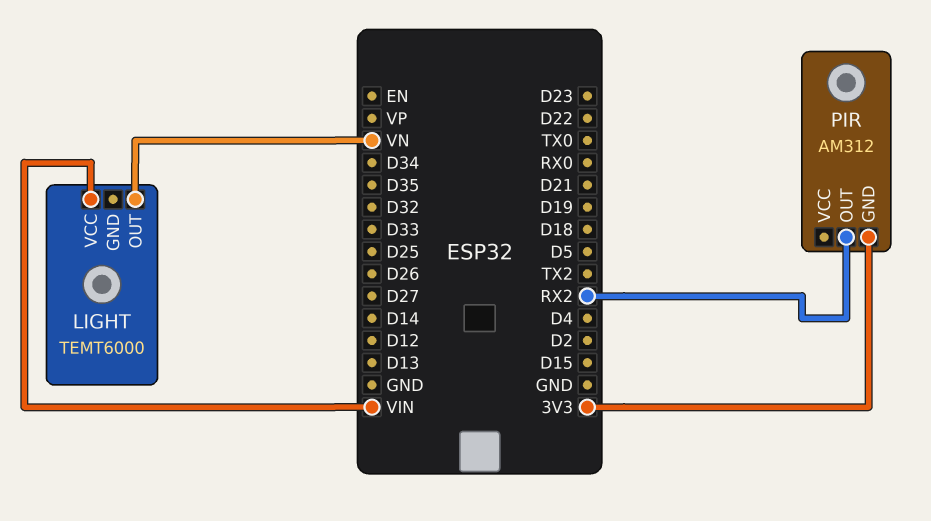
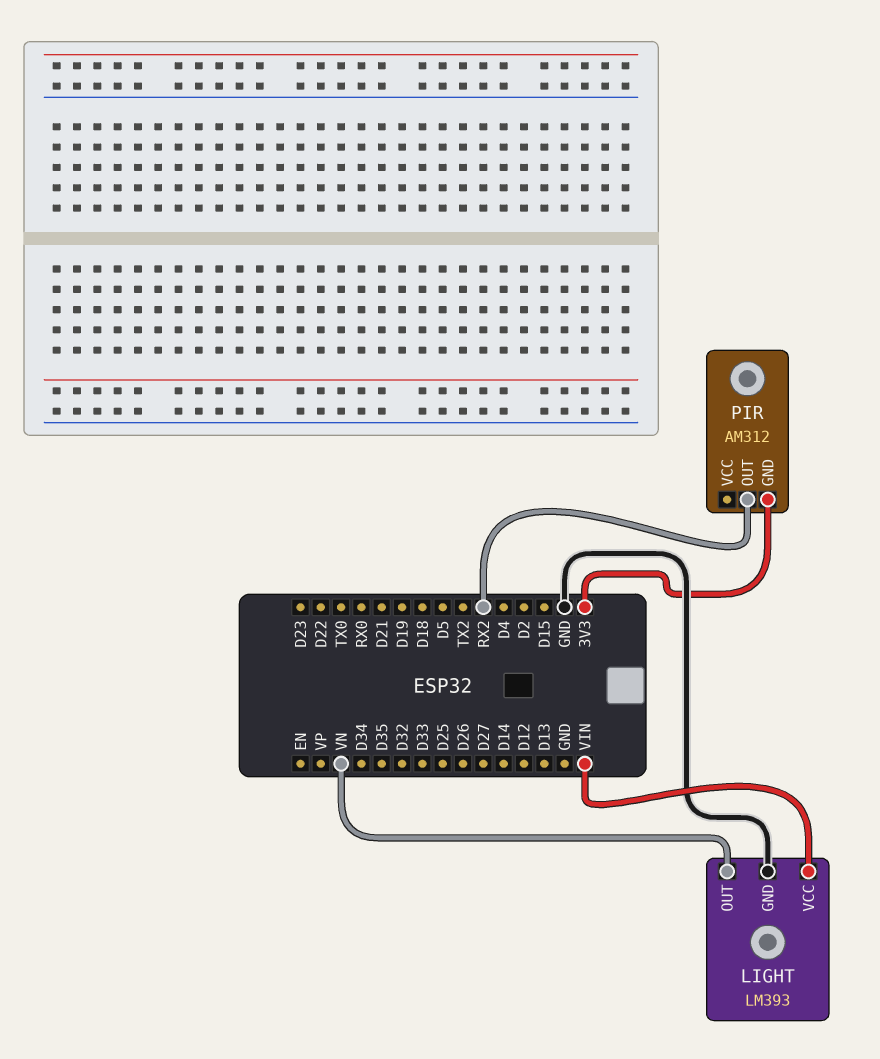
LIGHT: TEMT6000 -> LM393
LIGHT pin GND: none -> GND

